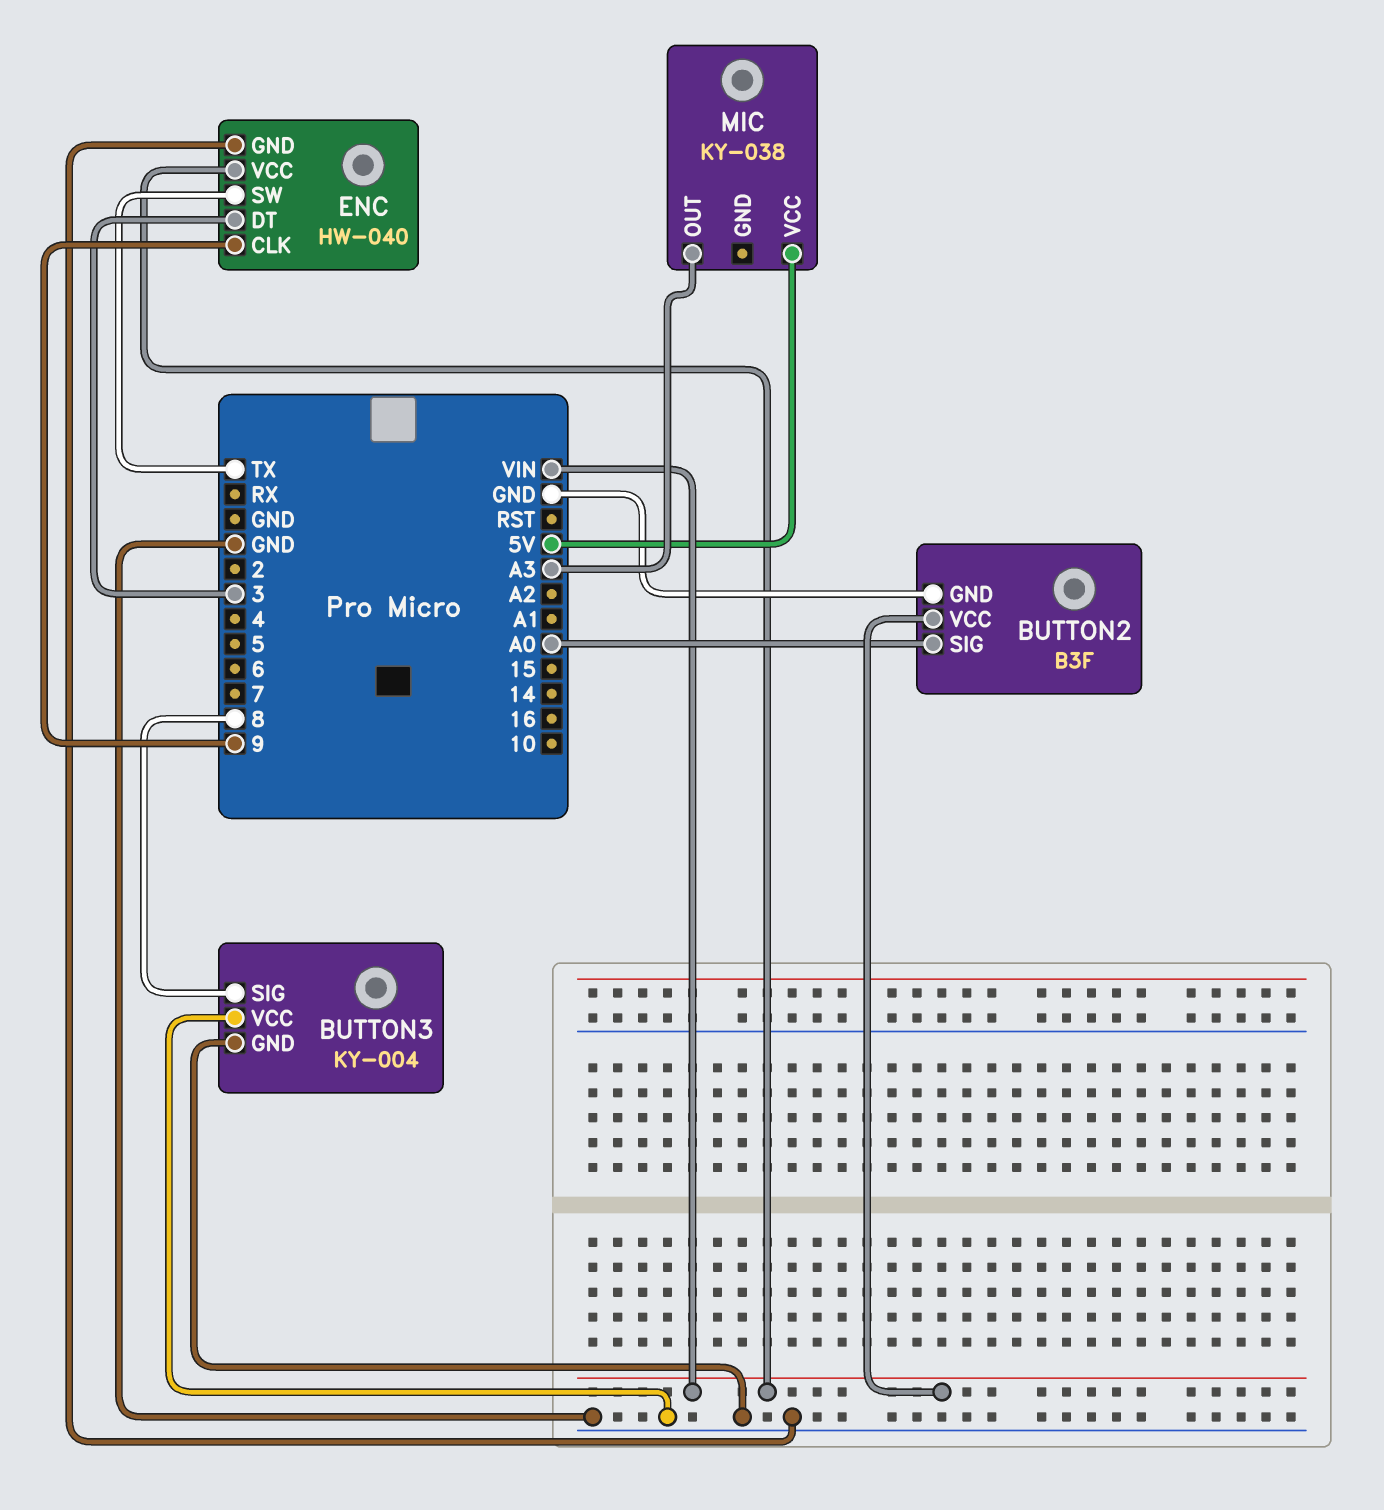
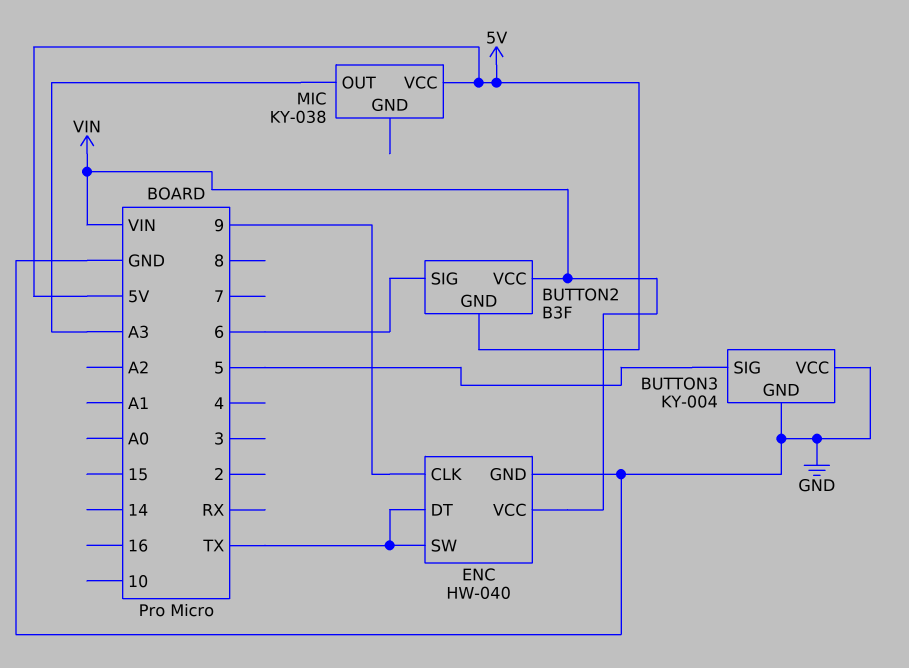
BUTTON2 pin GND: GND -> 5V
BUTTON2 pin SIG: A0 -> 6
BUTTON3 pin SIG: 8 -> 5
ENC pin DT: 3 -> TX

